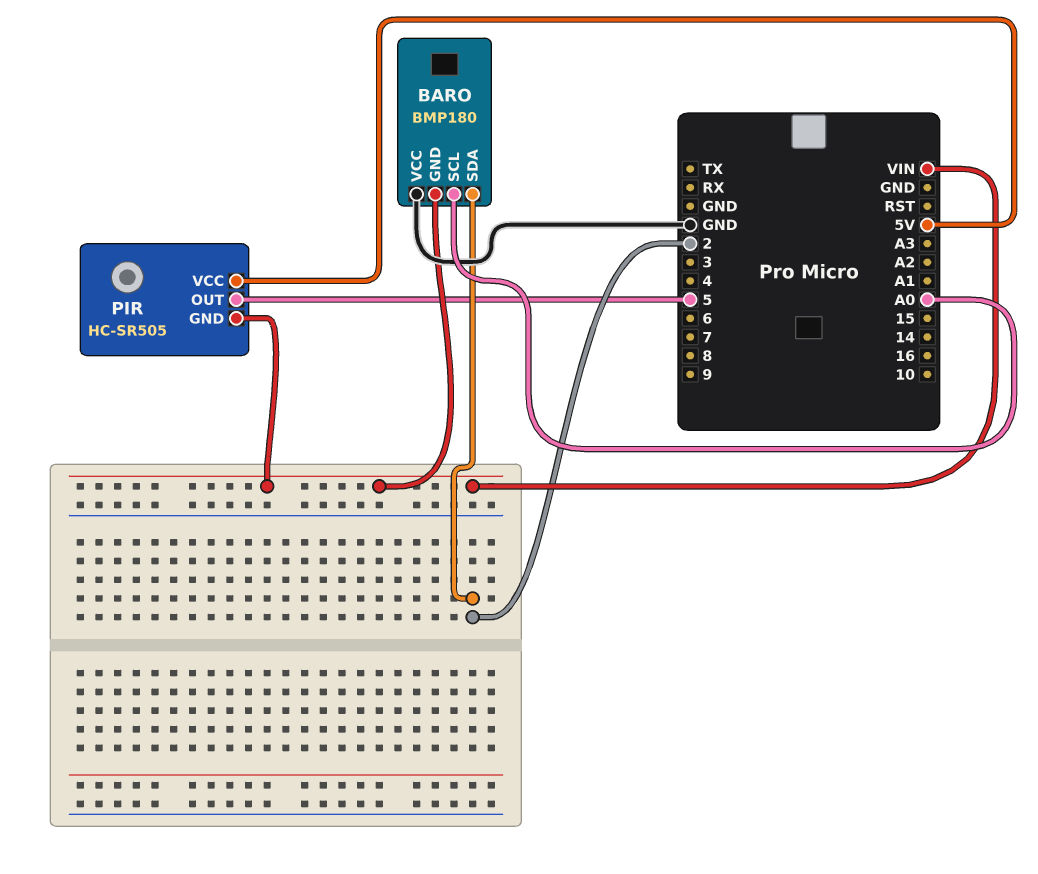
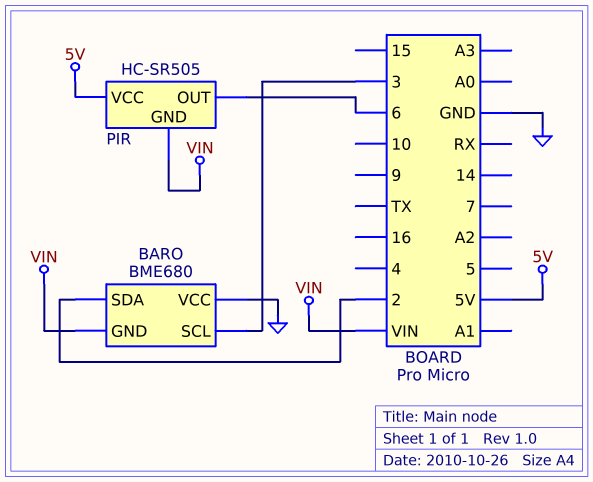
BARO: BMP180 -> BME680
BARO pin SCL: A0 -> 3
PIR pin OUT: 5 -> 6

